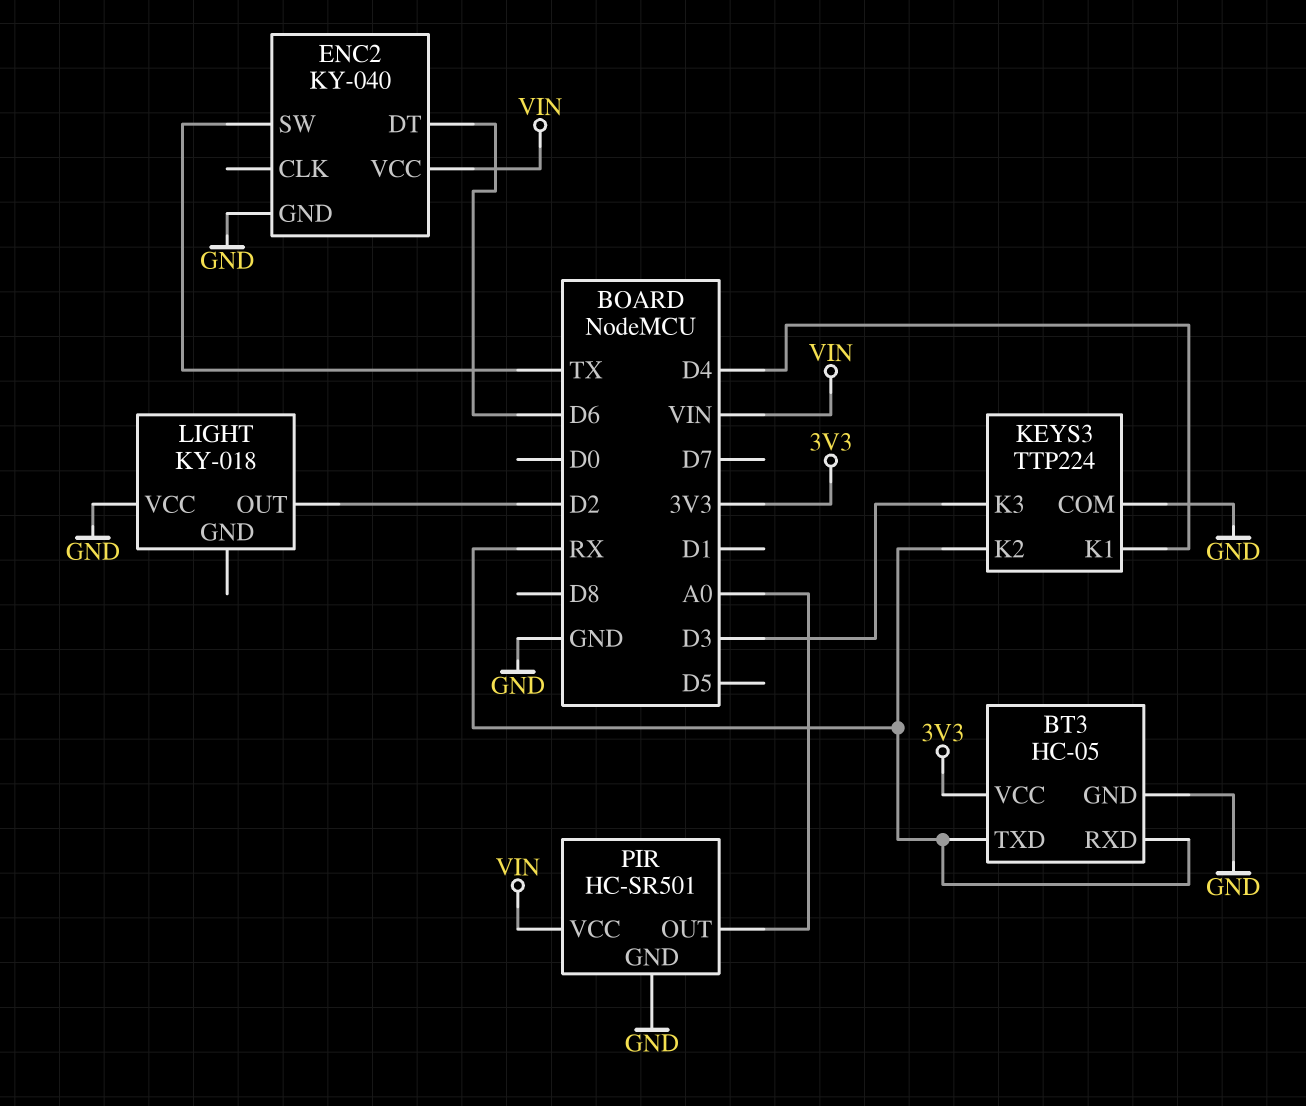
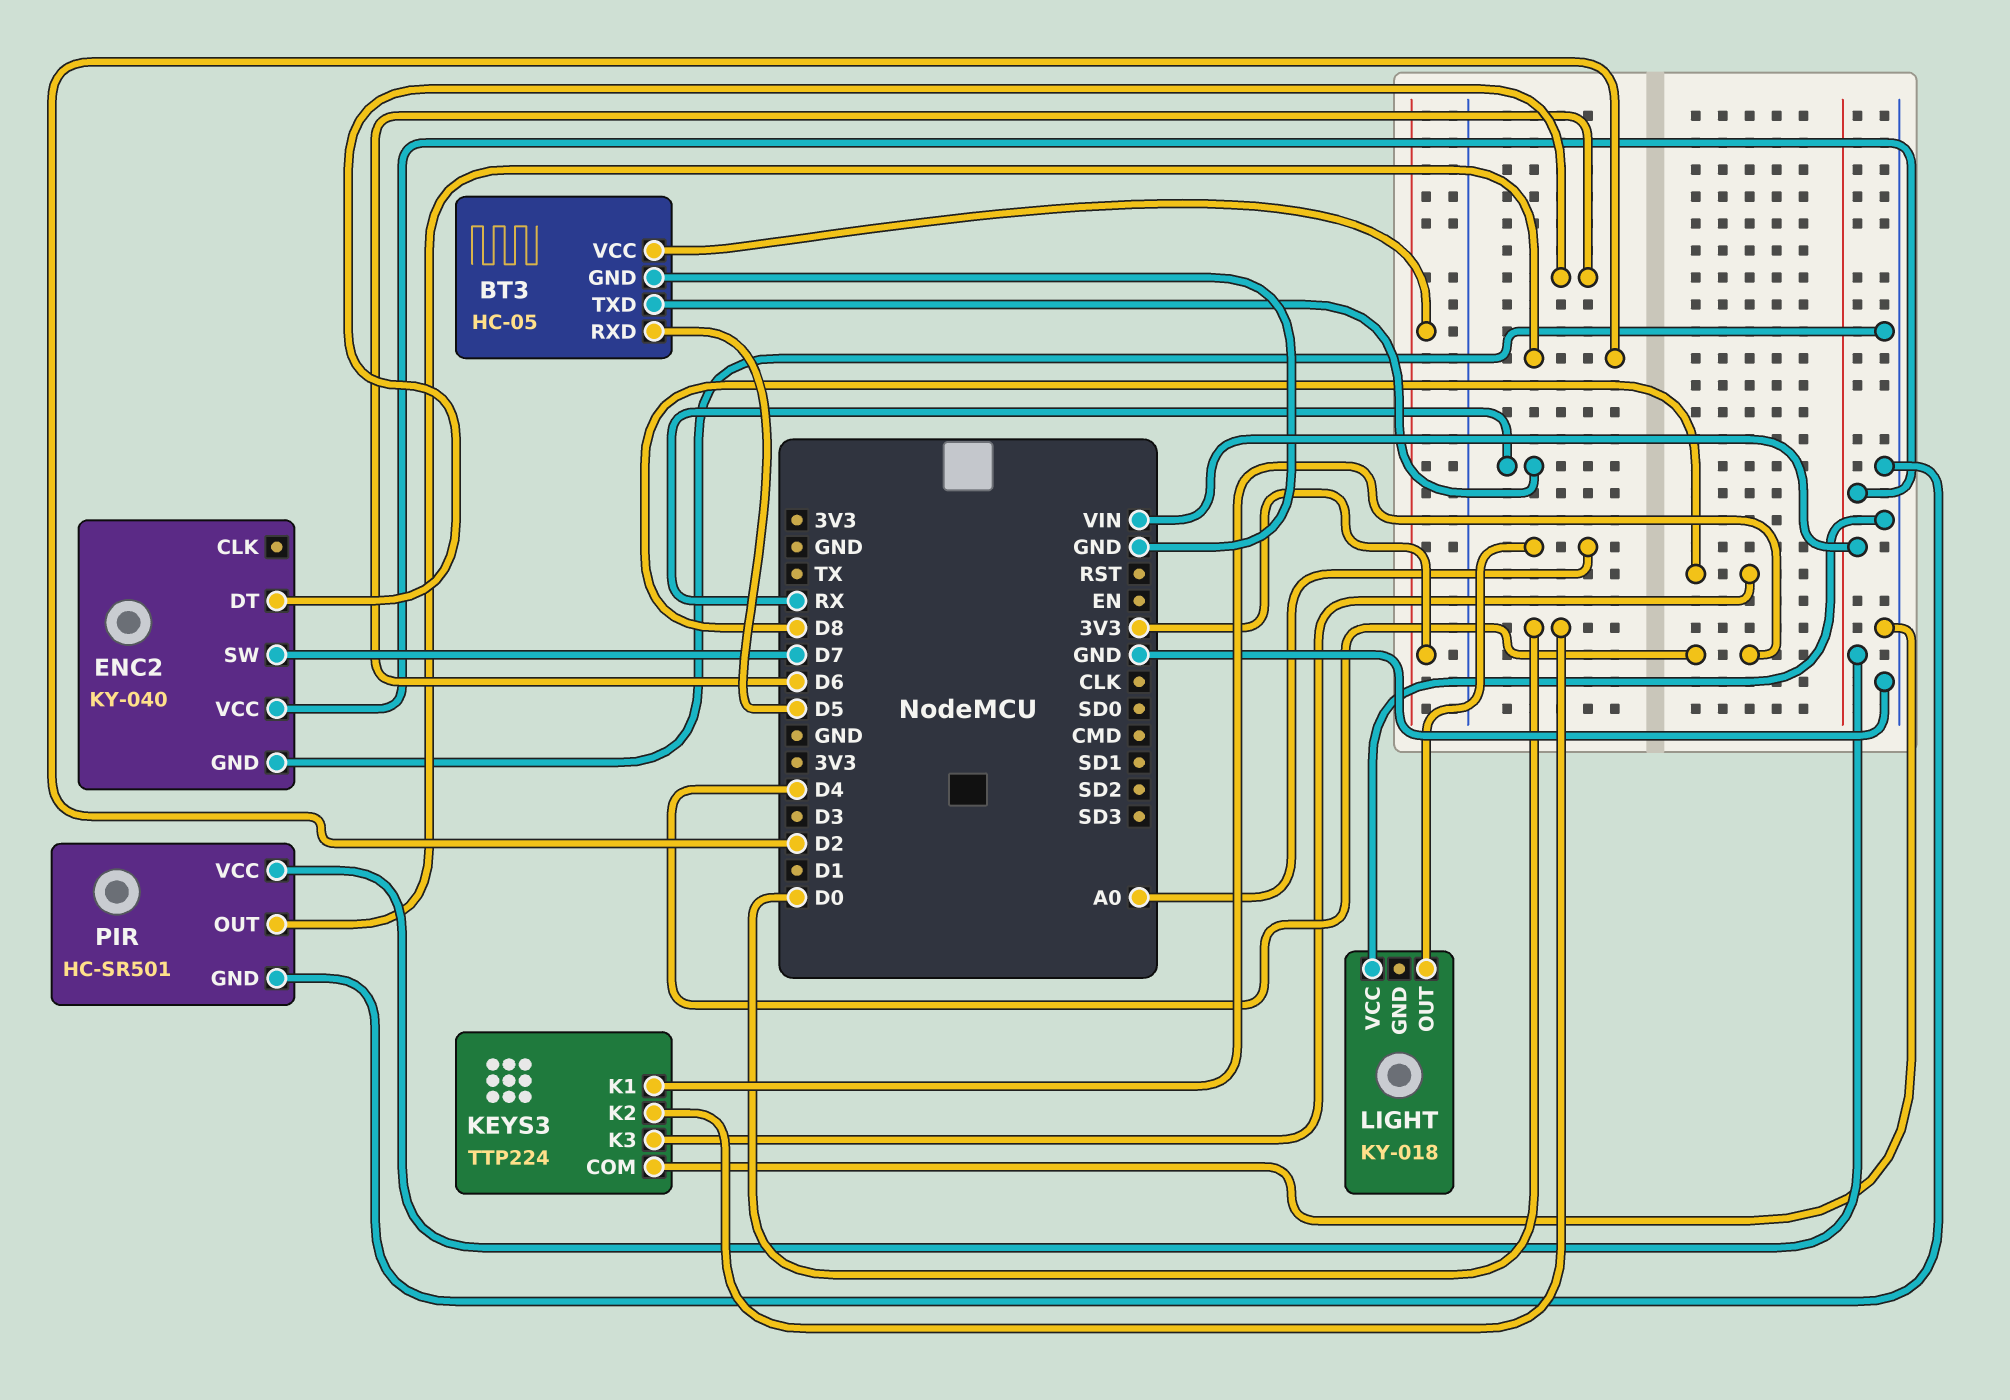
BT3 pin RXD: RX -> D5
ENC2 pin SW: TX -> D7
KEYS3 pin K2: RX -> D0
KEYS3 pin K3: D3 -> D8
LIGHT pin OUT: D2 -> A0
PIR pin OUT: A0 -> D2

